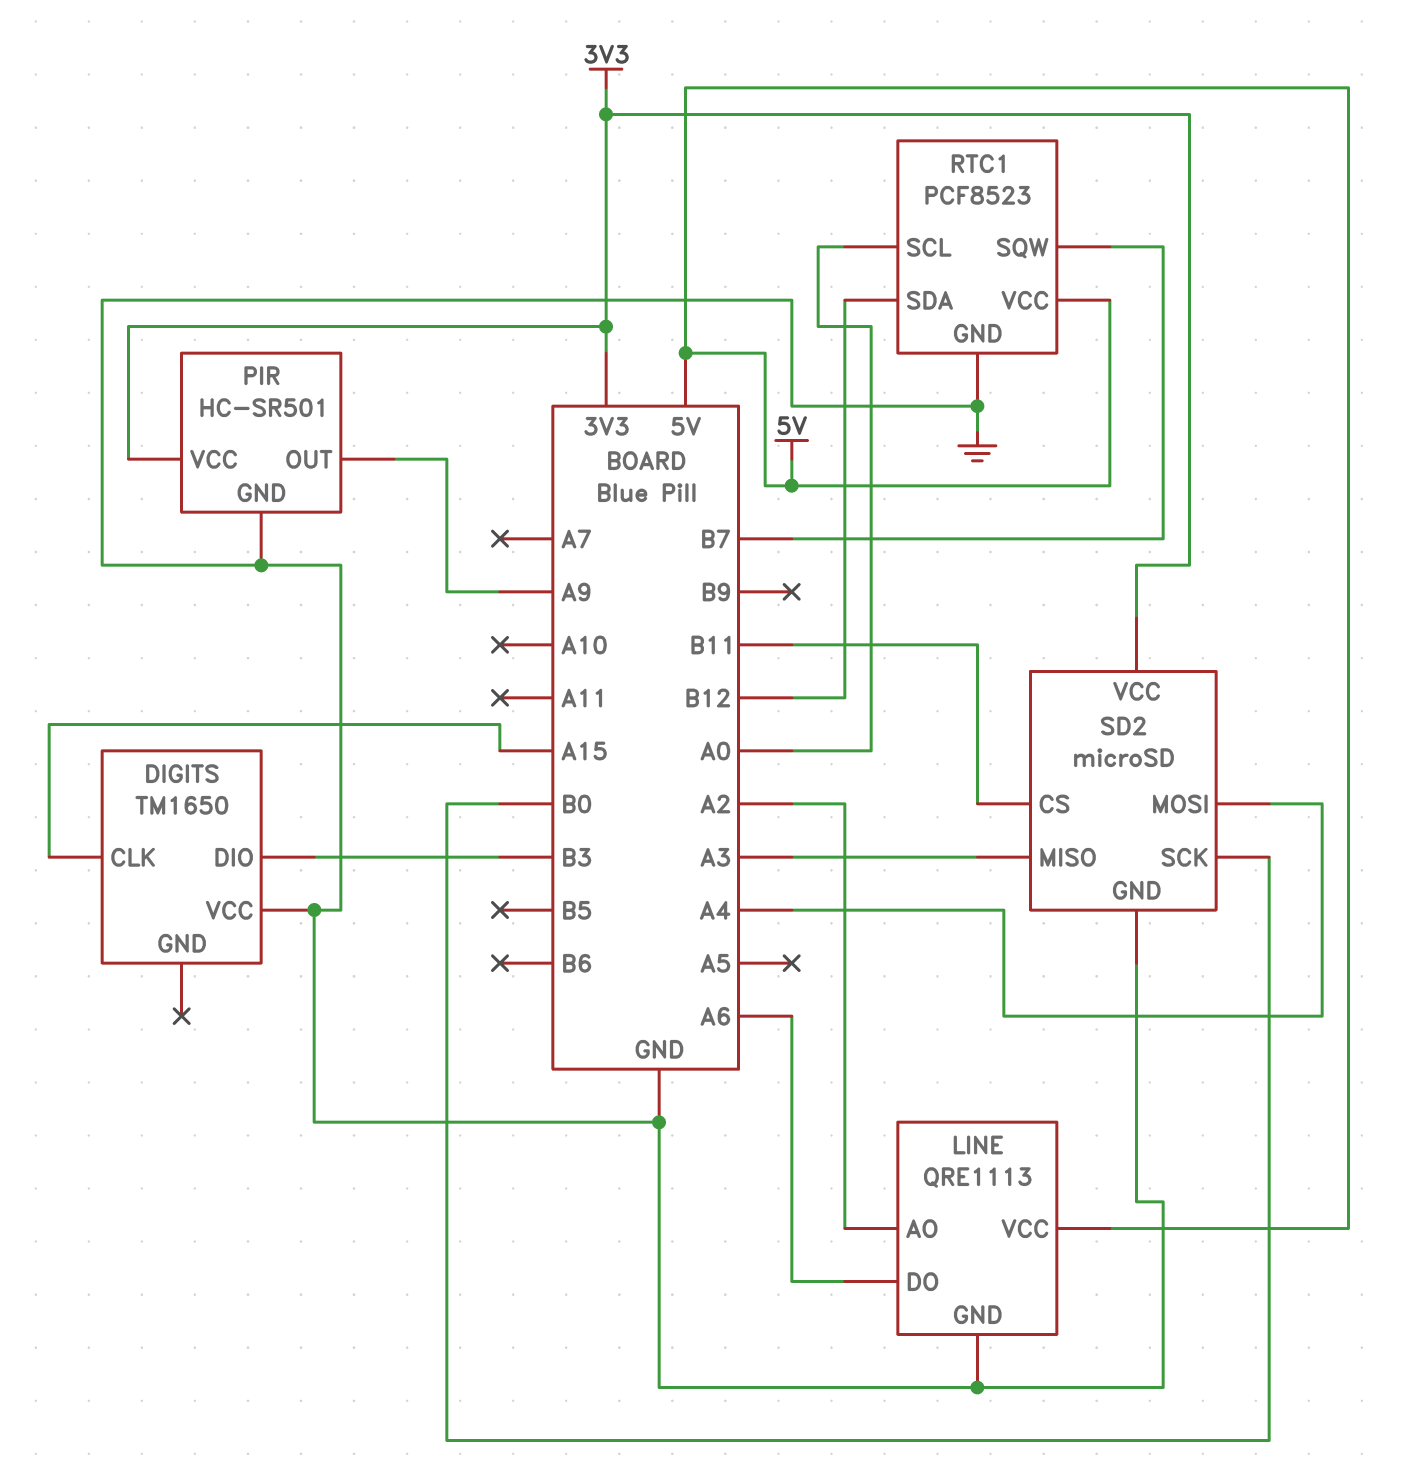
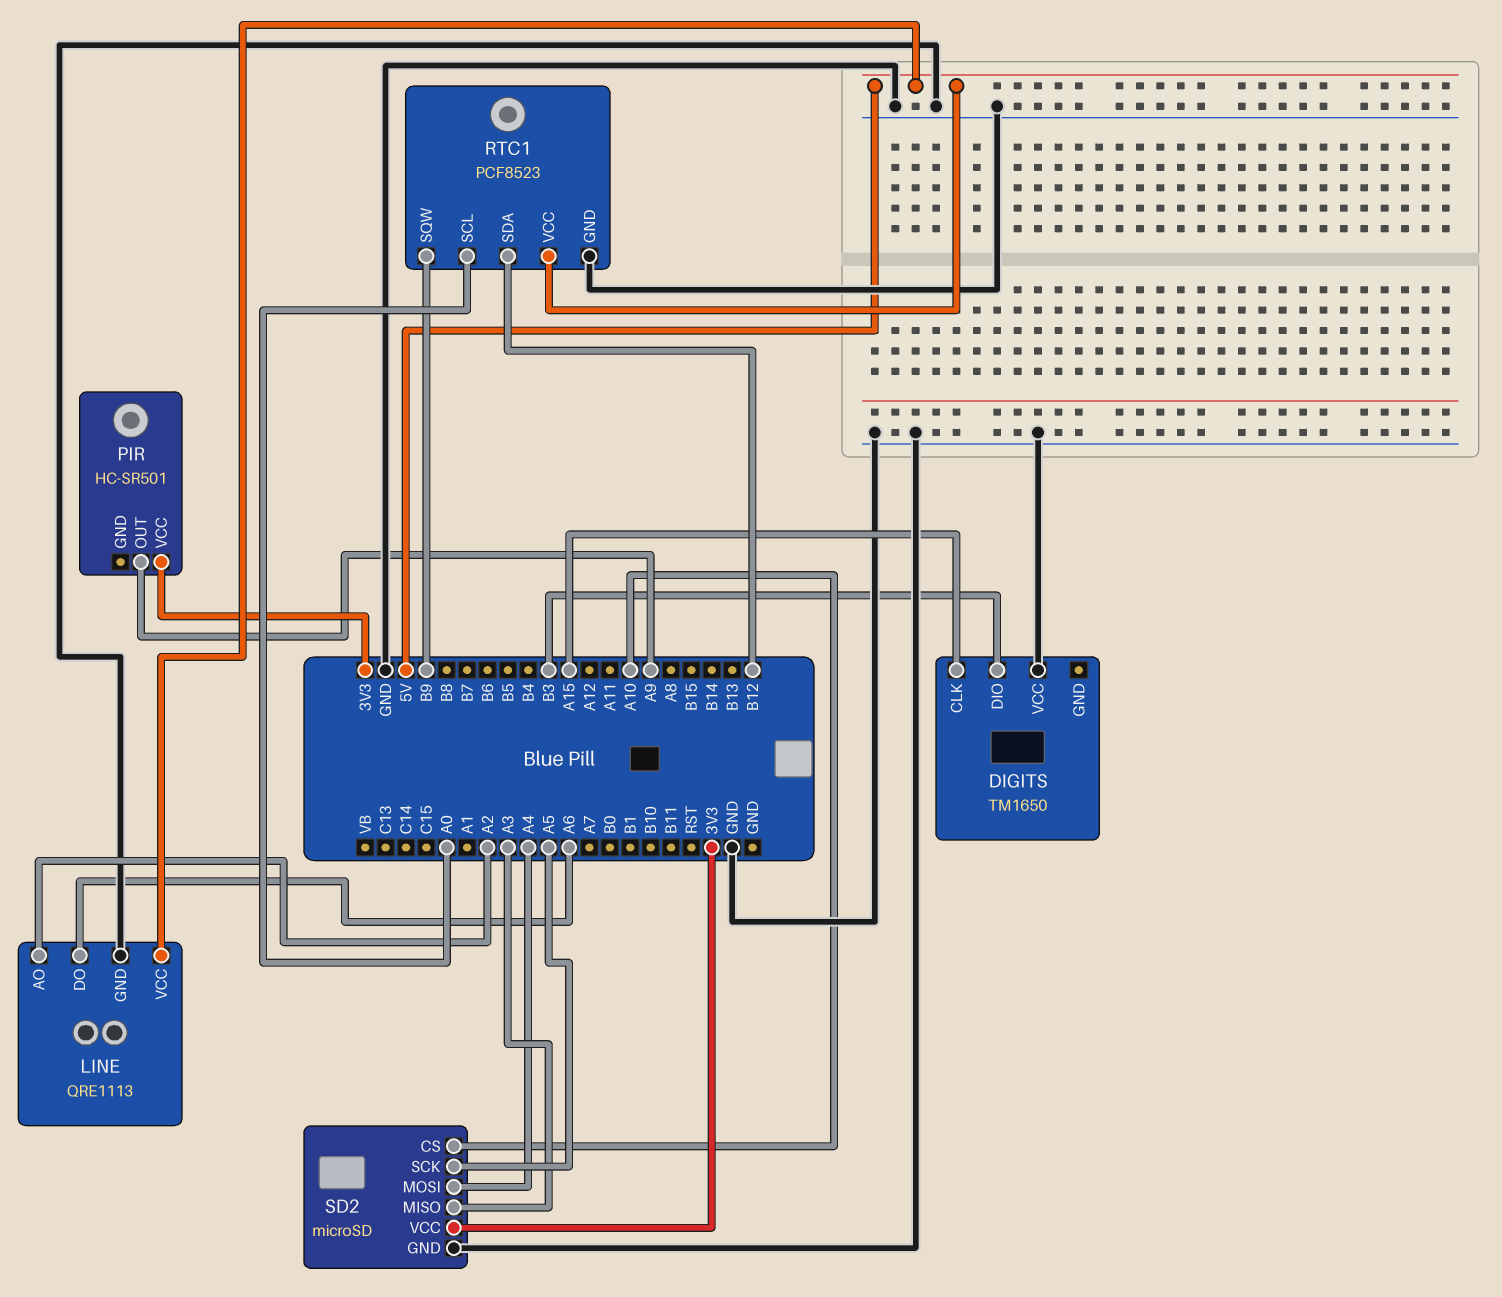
PIR pin GND: GND -> none
RTC1 pin SQW: B7 -> B9
SD2 pin CS: B11 -> A10
SD2 pin SCK: B0 -> A5

